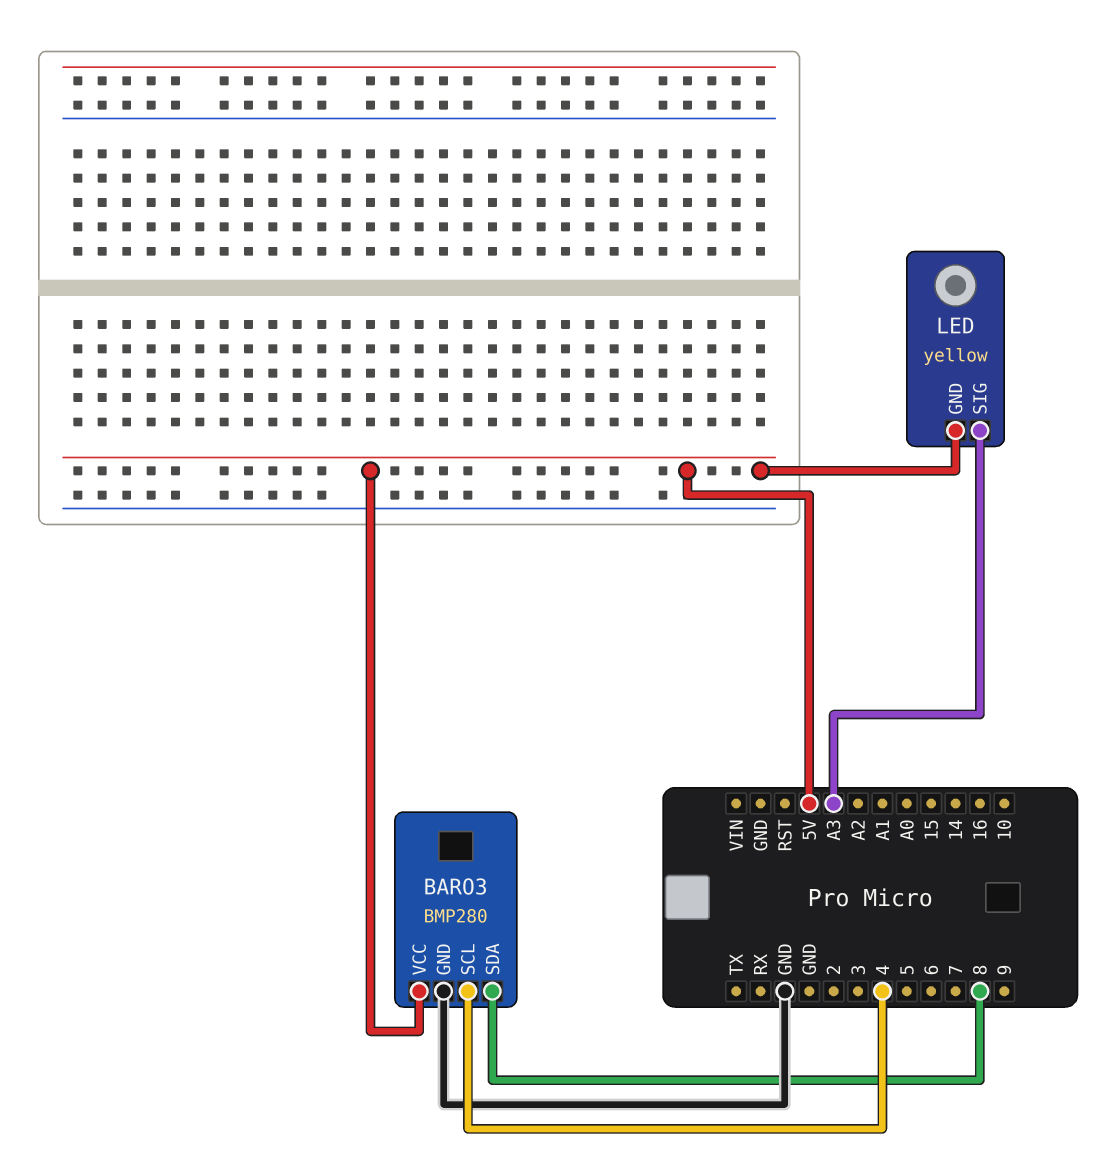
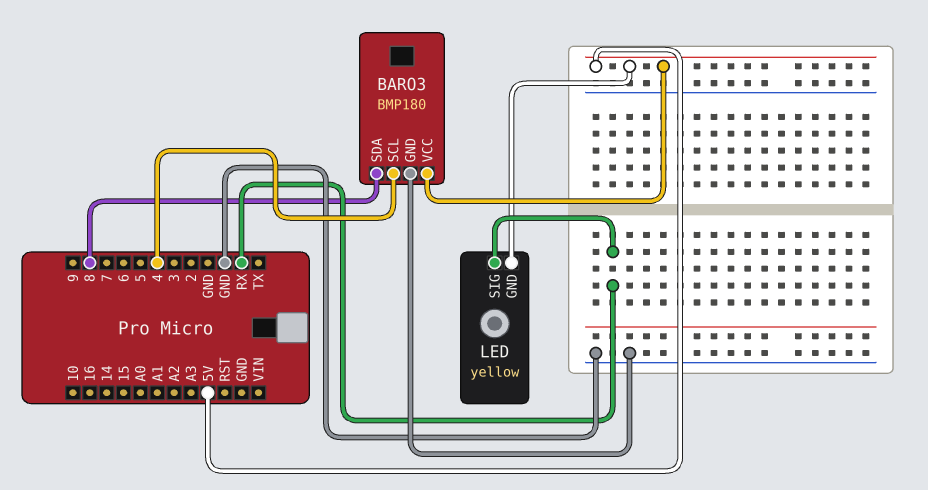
BARO3: BMP280 -> BMP180
LED pin SIG: A3 -> RX

